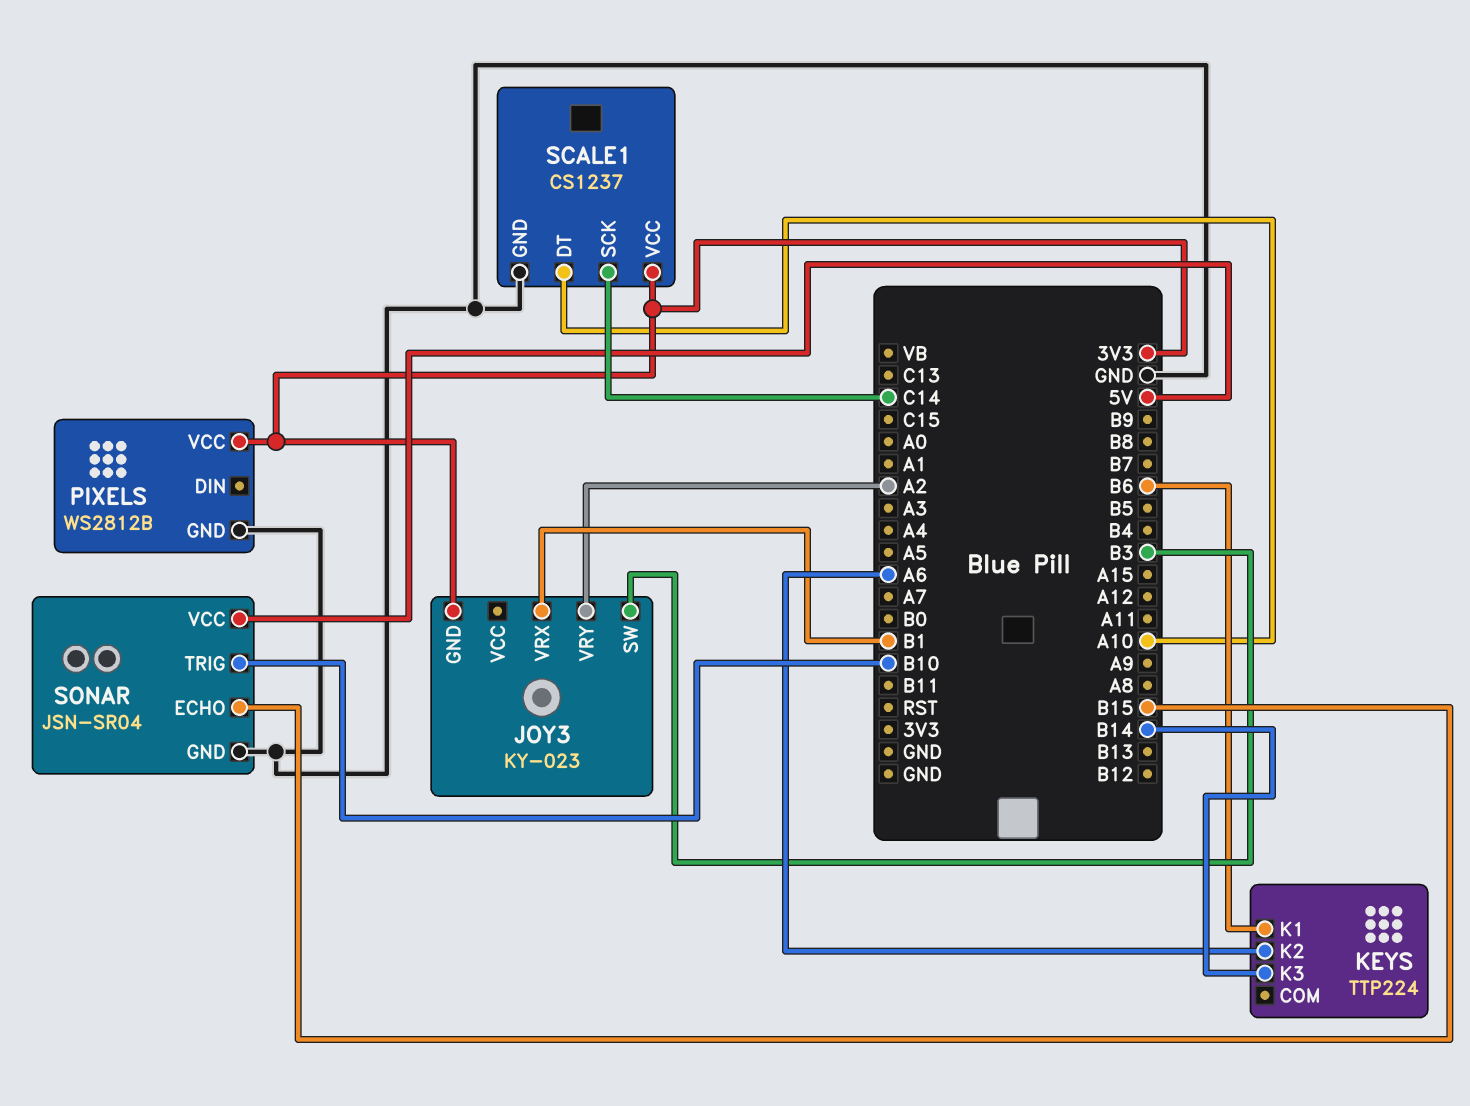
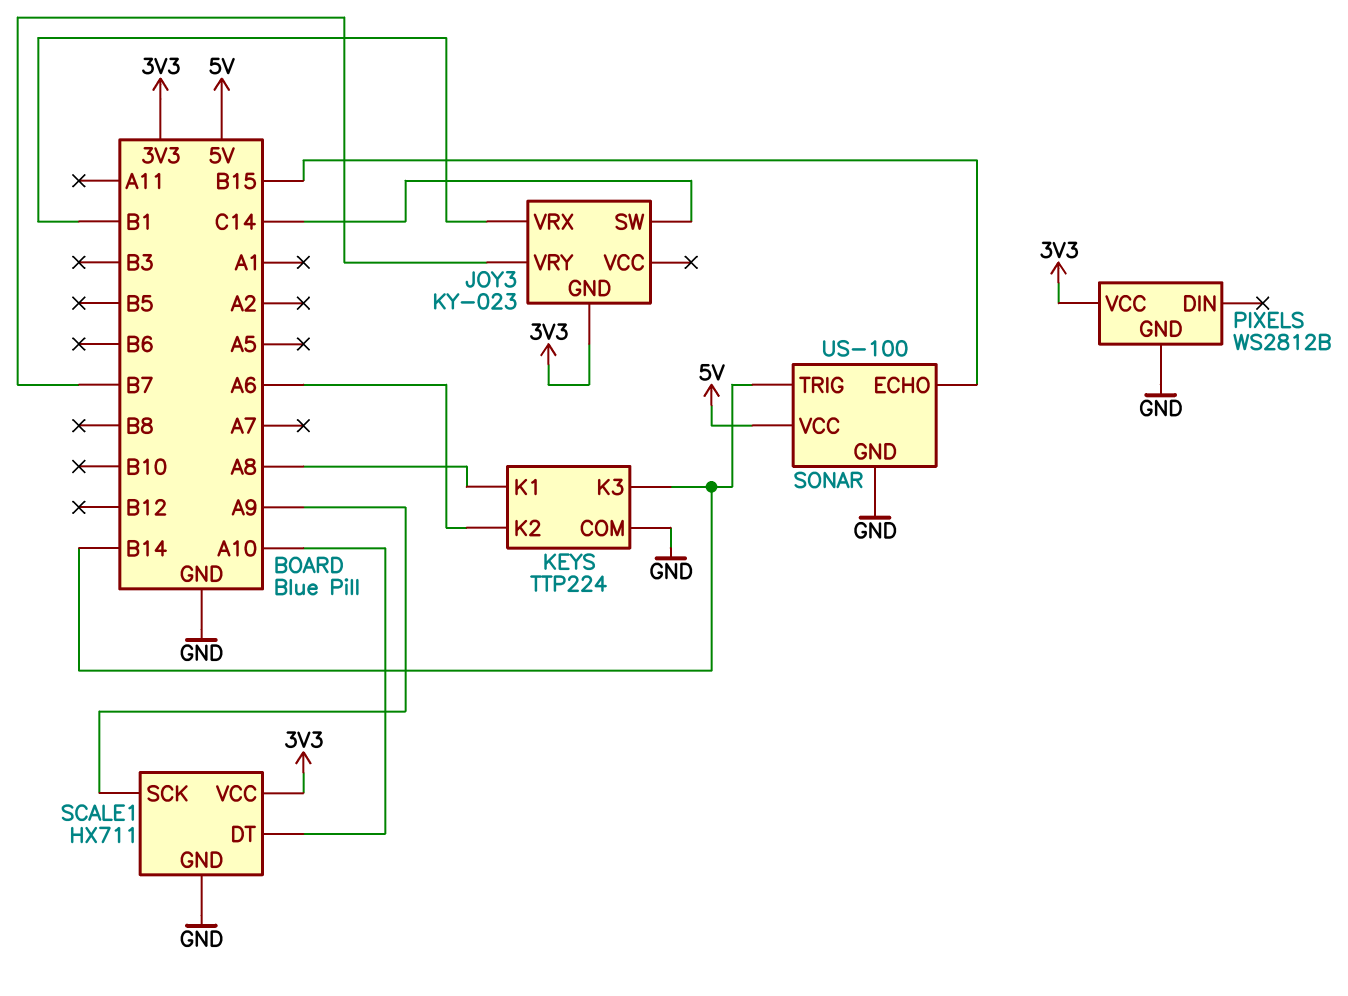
JOY3 pin SW: B3 -> C14
JOY3 pin VRY: A2 -> B7
KEYS pin COM: none -> GND
KEYS pin K1: B6 -> A8
SCALE1: CS1237 -> HX711
SCALE1 pin SCK: C14 -> A9
SONAR: JSN-SR04 -> US-100
SONAR pin TRIG: B10 -> B14

